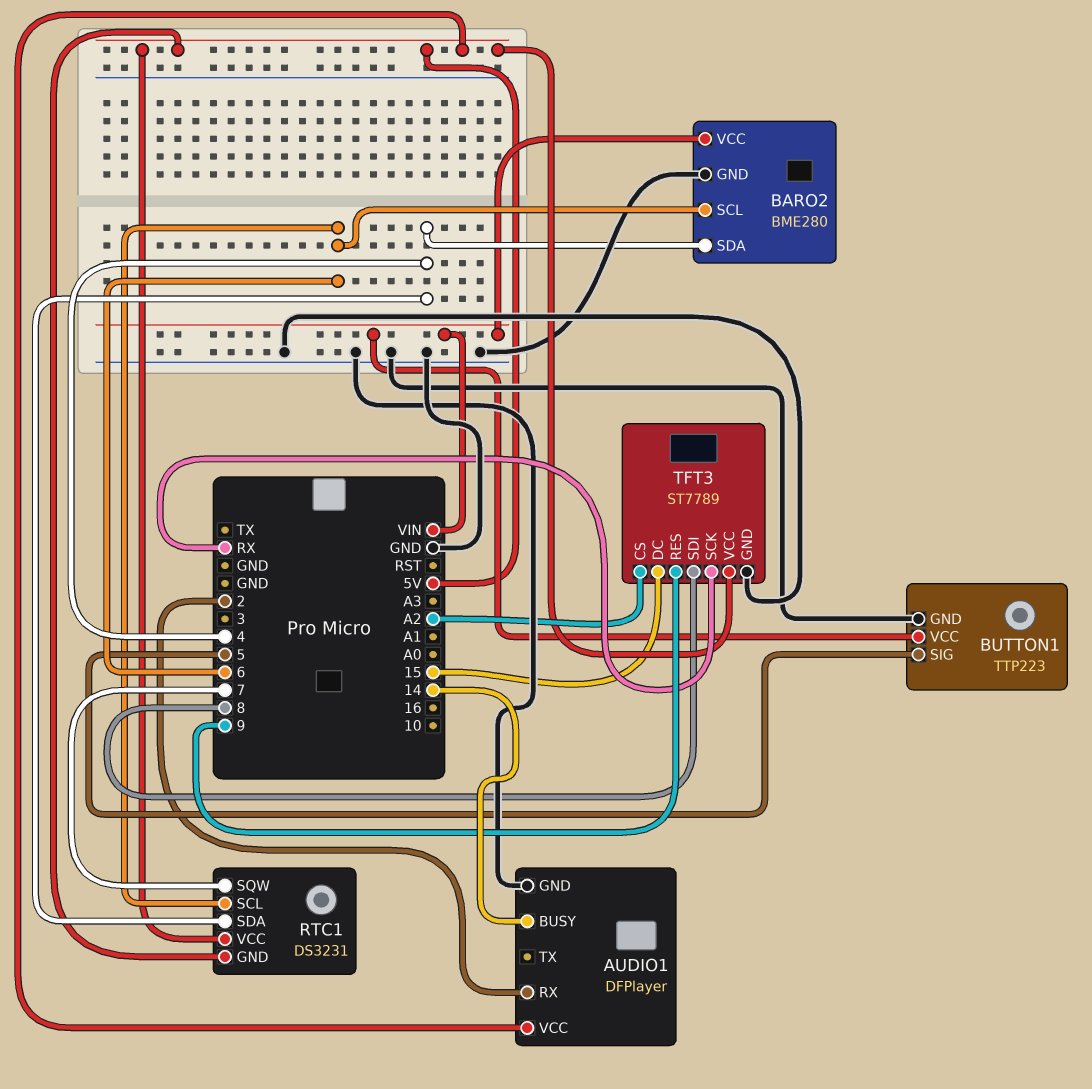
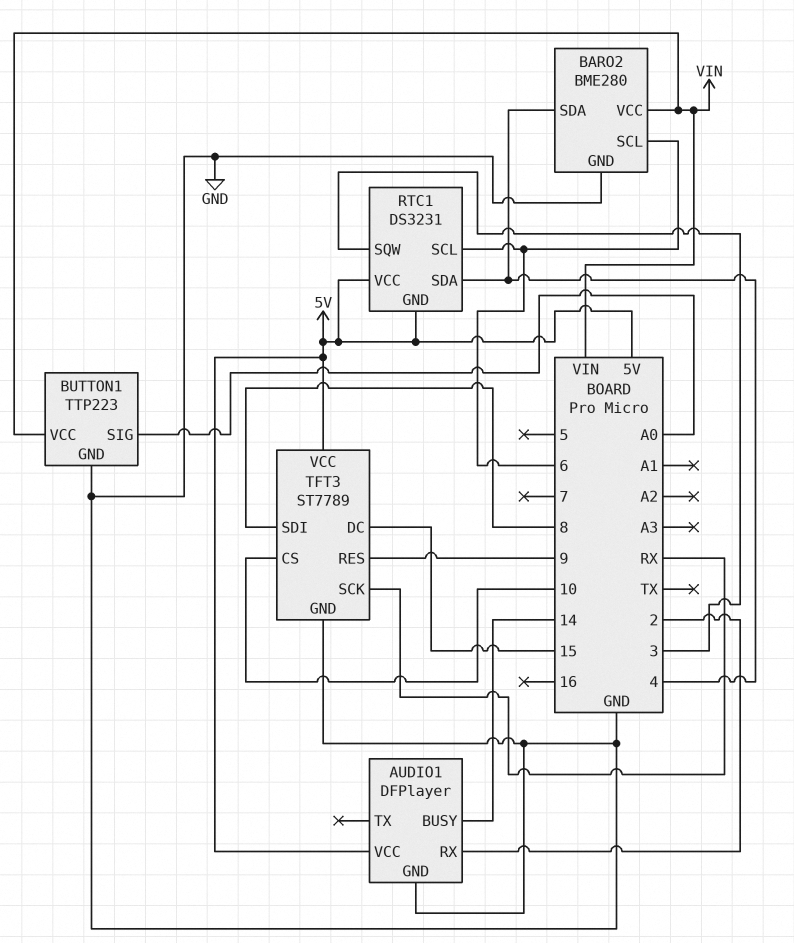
BUTTON1 pin SIG: 5 -> A0
RTC1 pin SQW: 7 -> 3
TFT3 pin CS: A2 -> 10

